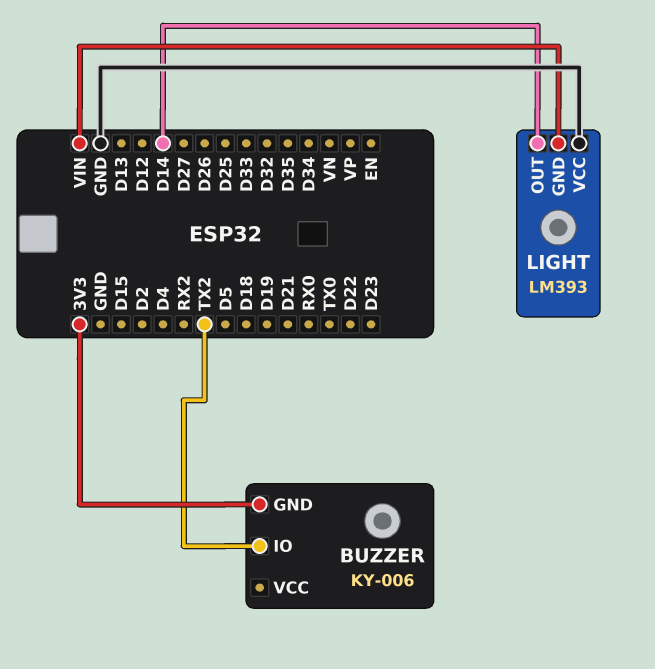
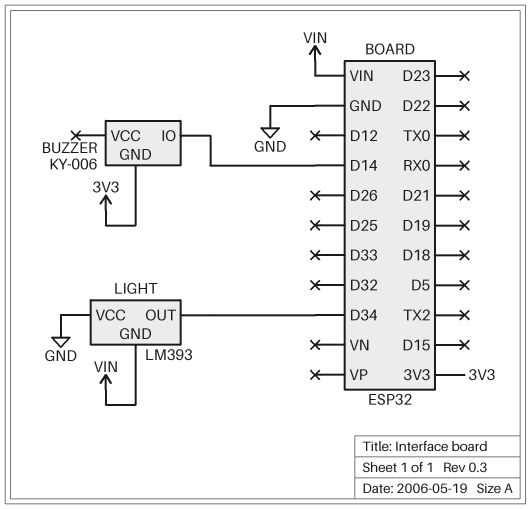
BUZZER pin IO: TX2 -> D14
LIGHT pin OUT: D14 -> D34

